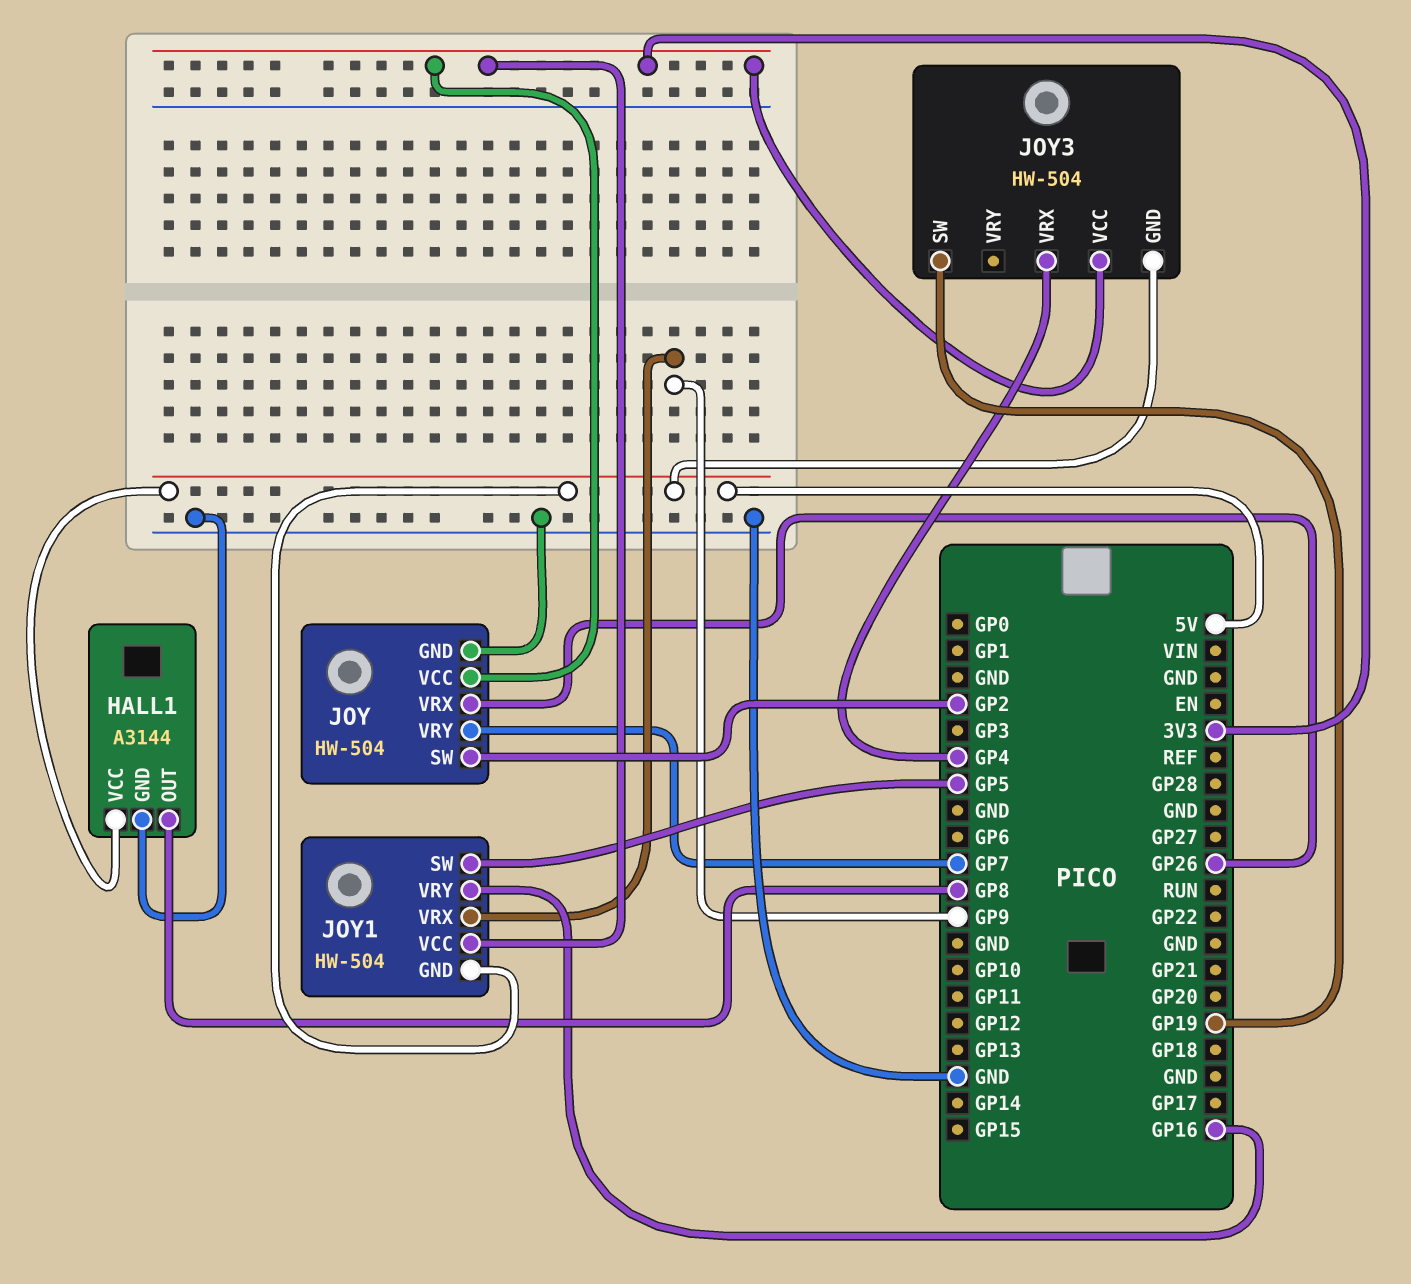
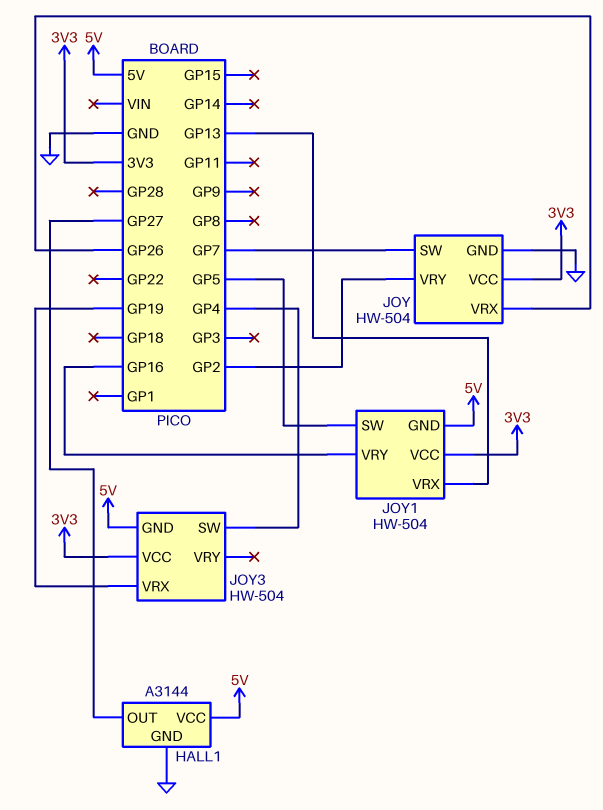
HALL1 pin OUT: GP8 -> GP27
JOY pin SW: GP2 -> GP7
JOY pin VRY: GP7 -> GP2
JOY1 pin VRX: GP9 -> GP13
JOY3 pin SW: GP19 -> GP4
JOY3 pin VRX: GP4 -> GP19

